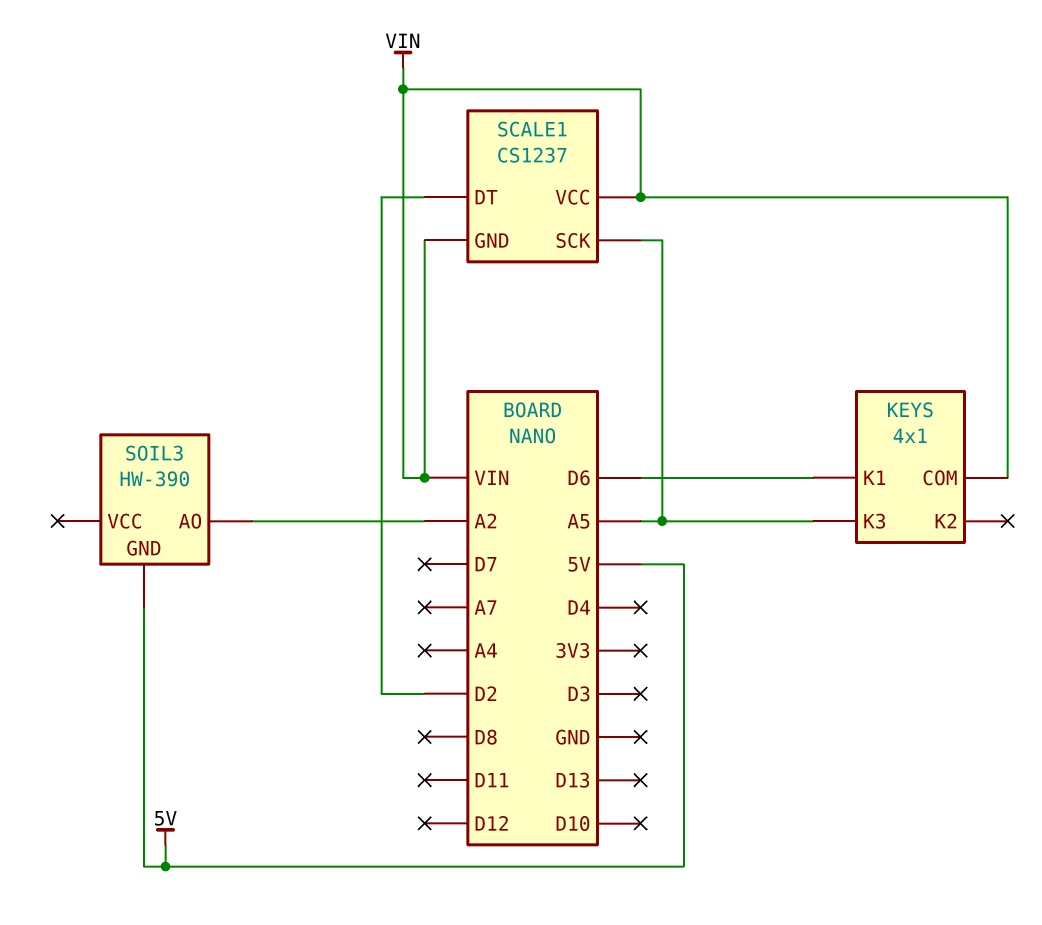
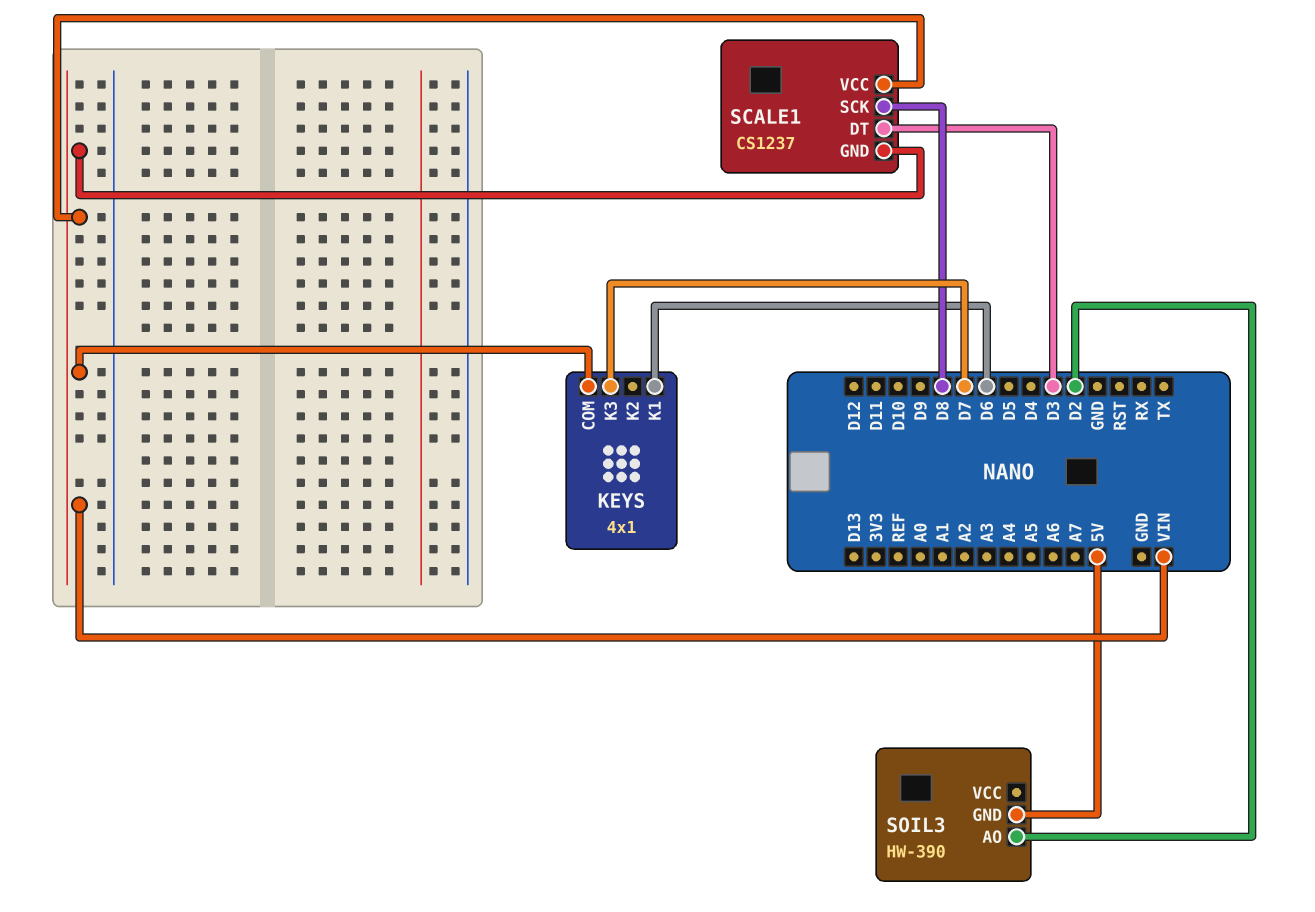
KEYS pin K3: A5 -> D7
SCALE1 pin DT: D2 -> D3
SCALE1 pin SCK: A5 -> D8
SOIL3 pin AO: A2 -> D2

